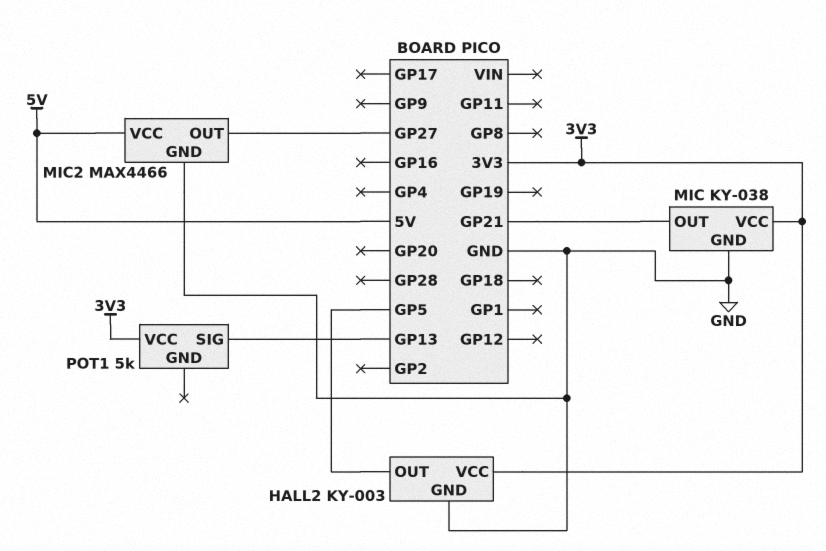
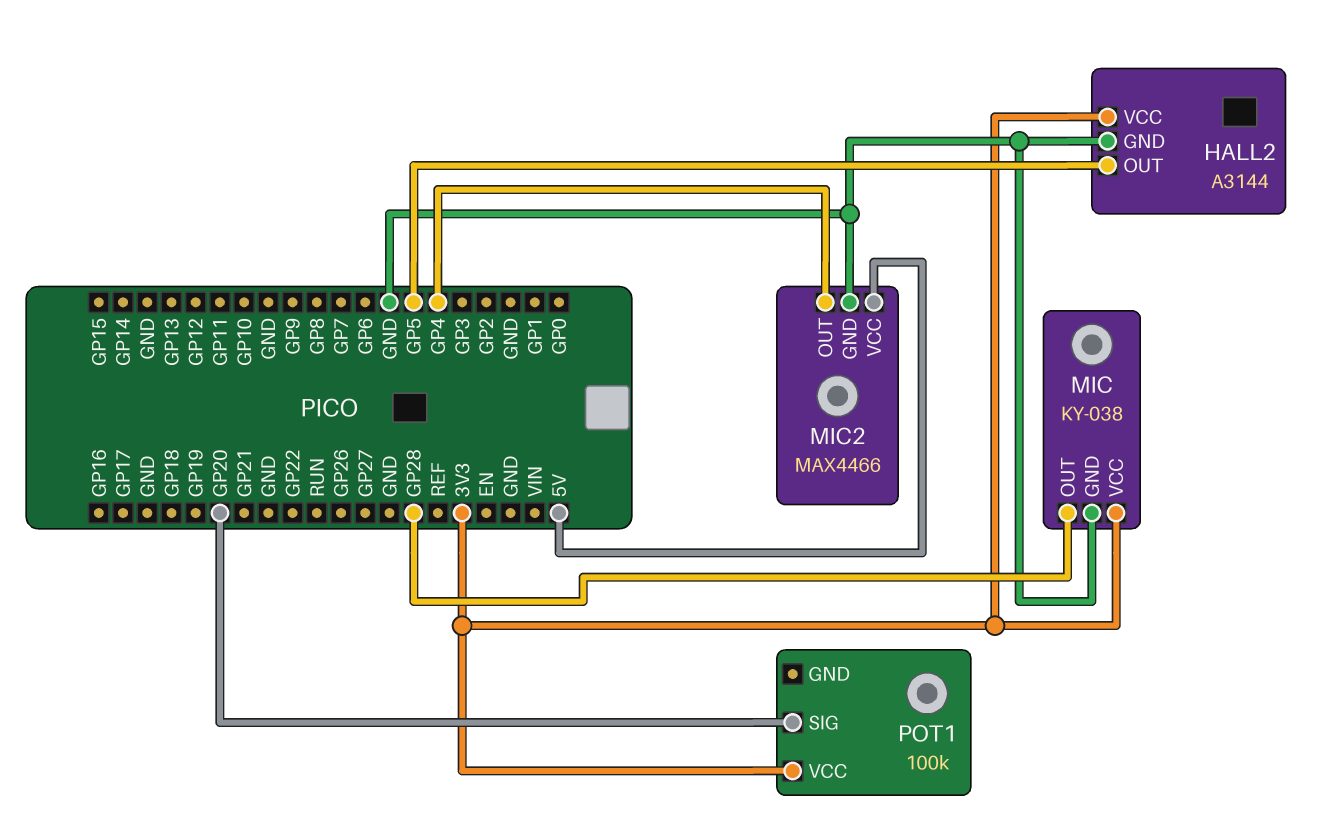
HALL2: KY-003 -> A3144
MIC pin OUT: GP21 -> GP28
MIC2 pin OUT: GP27 -> GP4
POT1: 5k -> 100k
POT1 pin SIG: GP13 -> GP20

